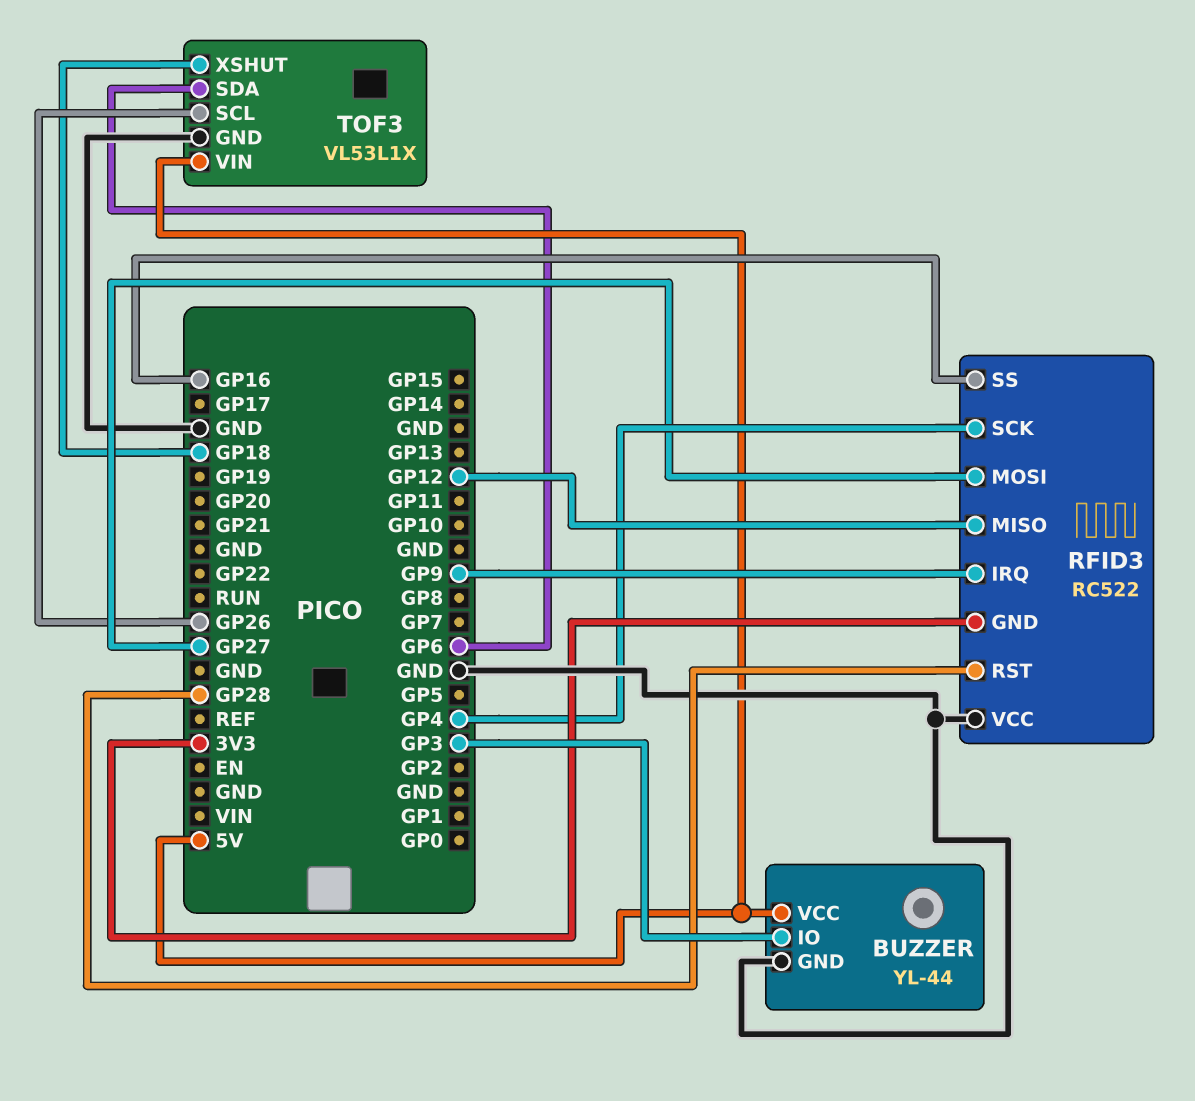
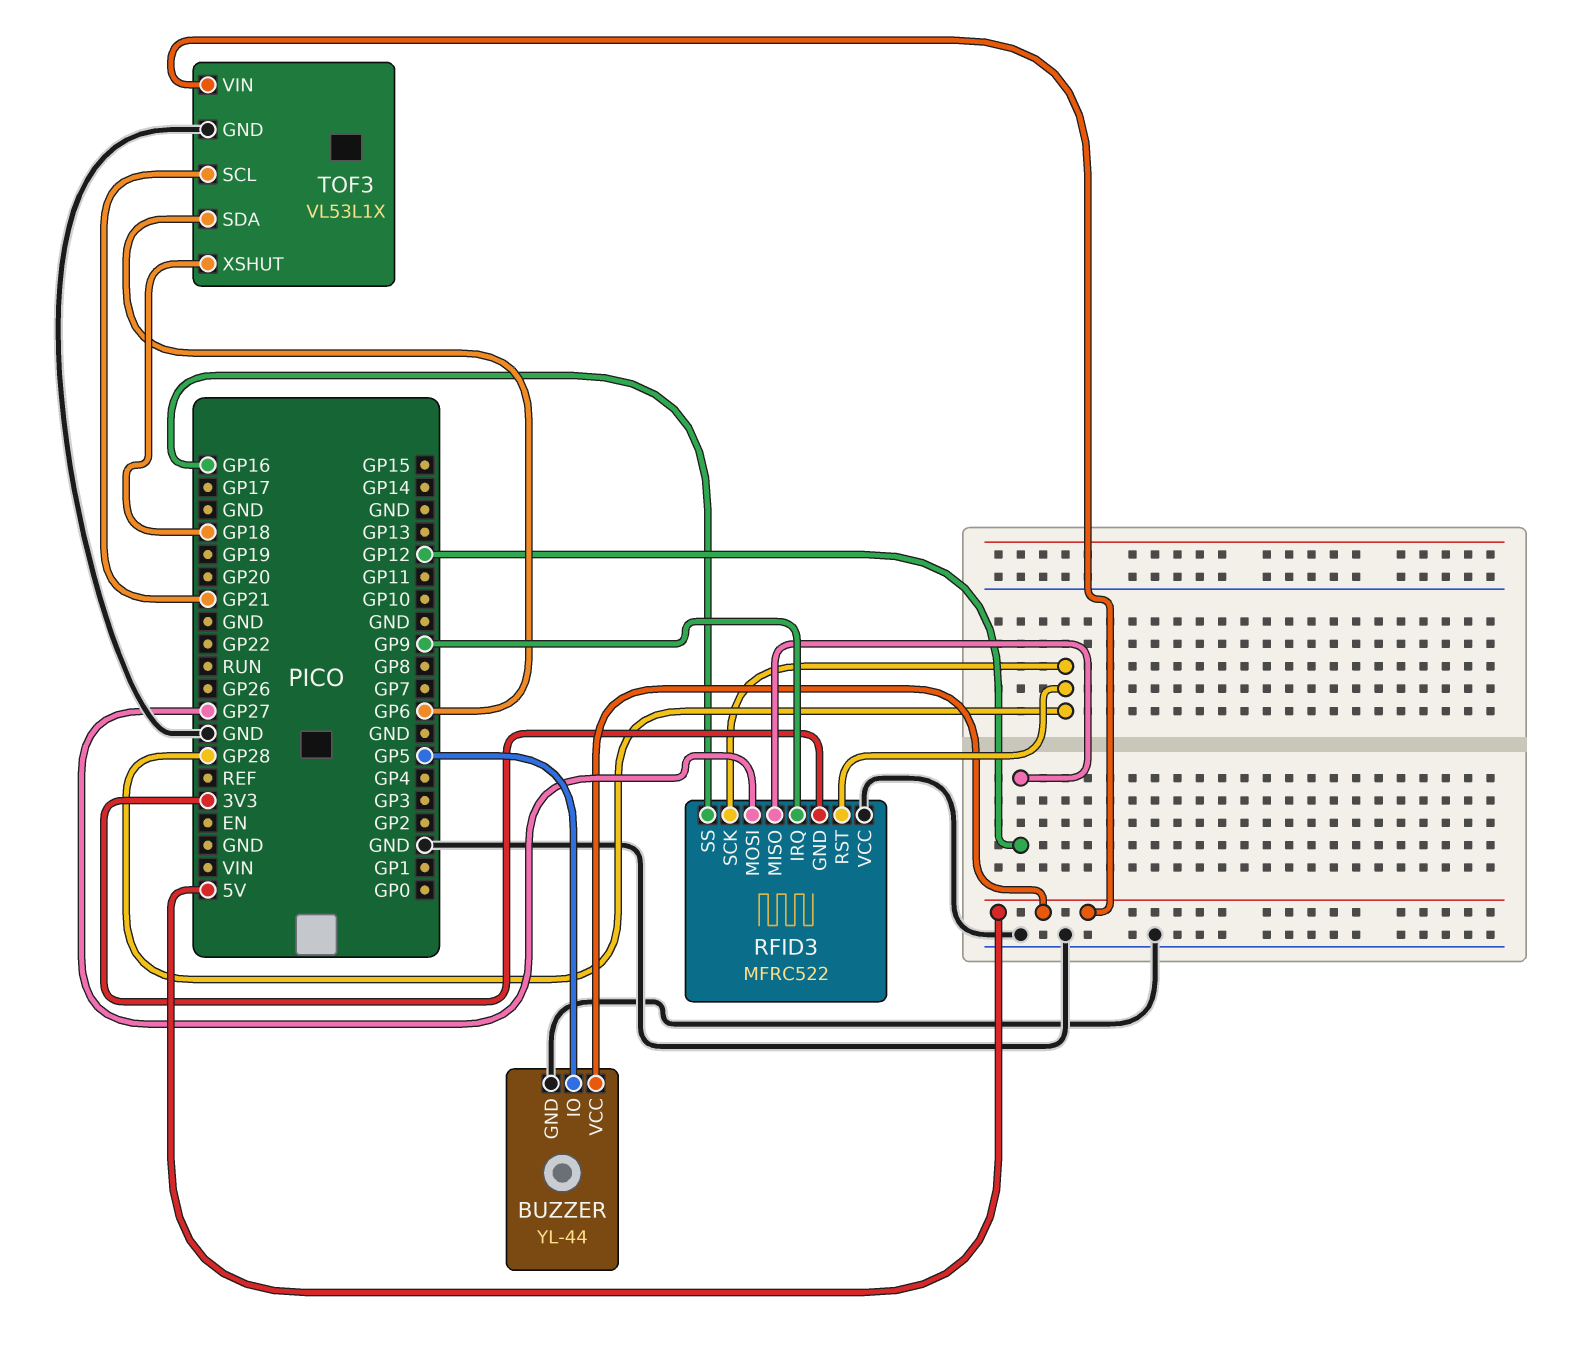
BUZZER pin IO: GP3 -> GP5
RFID3: RC522 -> MFRC522
RFID3 pin SCK: GP4 -> GP28
TOF3 pin SCL: GP26 -> GP21

